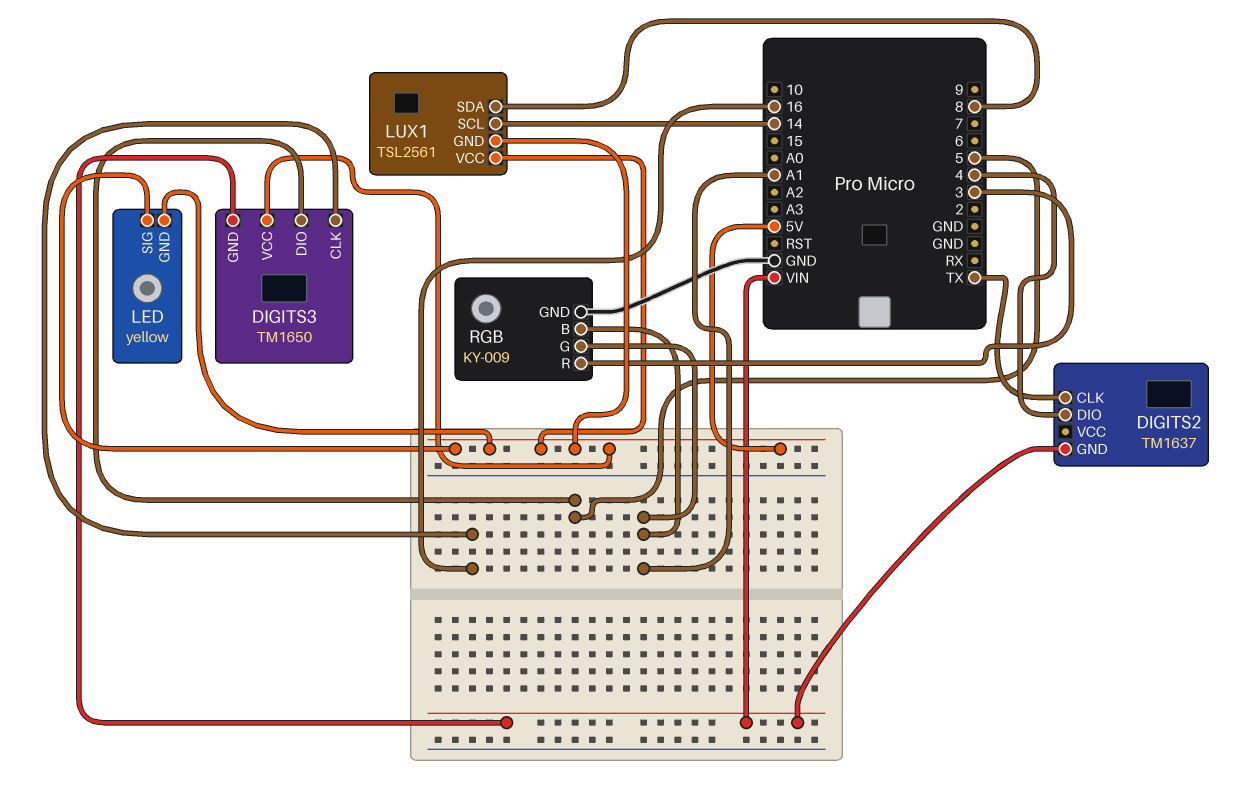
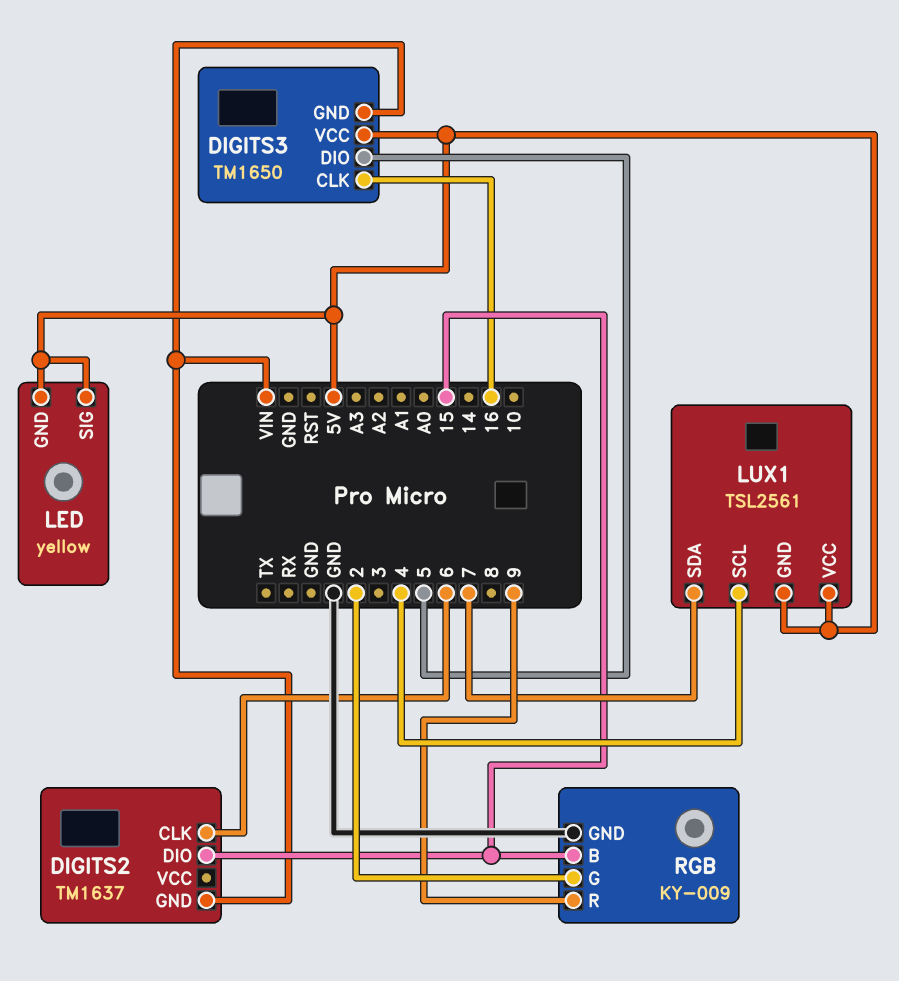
DIGITS2 pin CLK: TX -> 6
DIGITS2 pin DIO: 4 -> 15
LUX1 pin SCL: 14 -> 4
LUX1 pin SDA: 8 -> 7
RGB pin B: A1 -> 15
RGB pin G: A1 -> 2
RGB pin R: 3 -> 9

